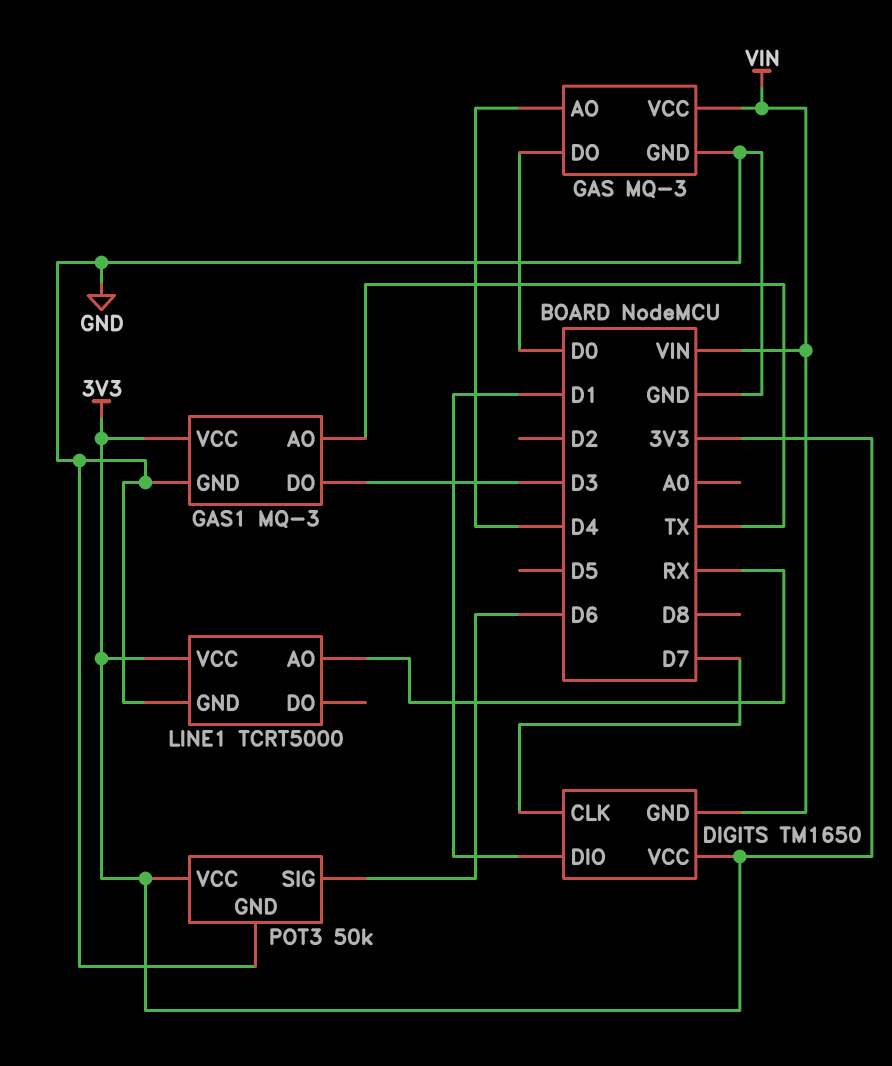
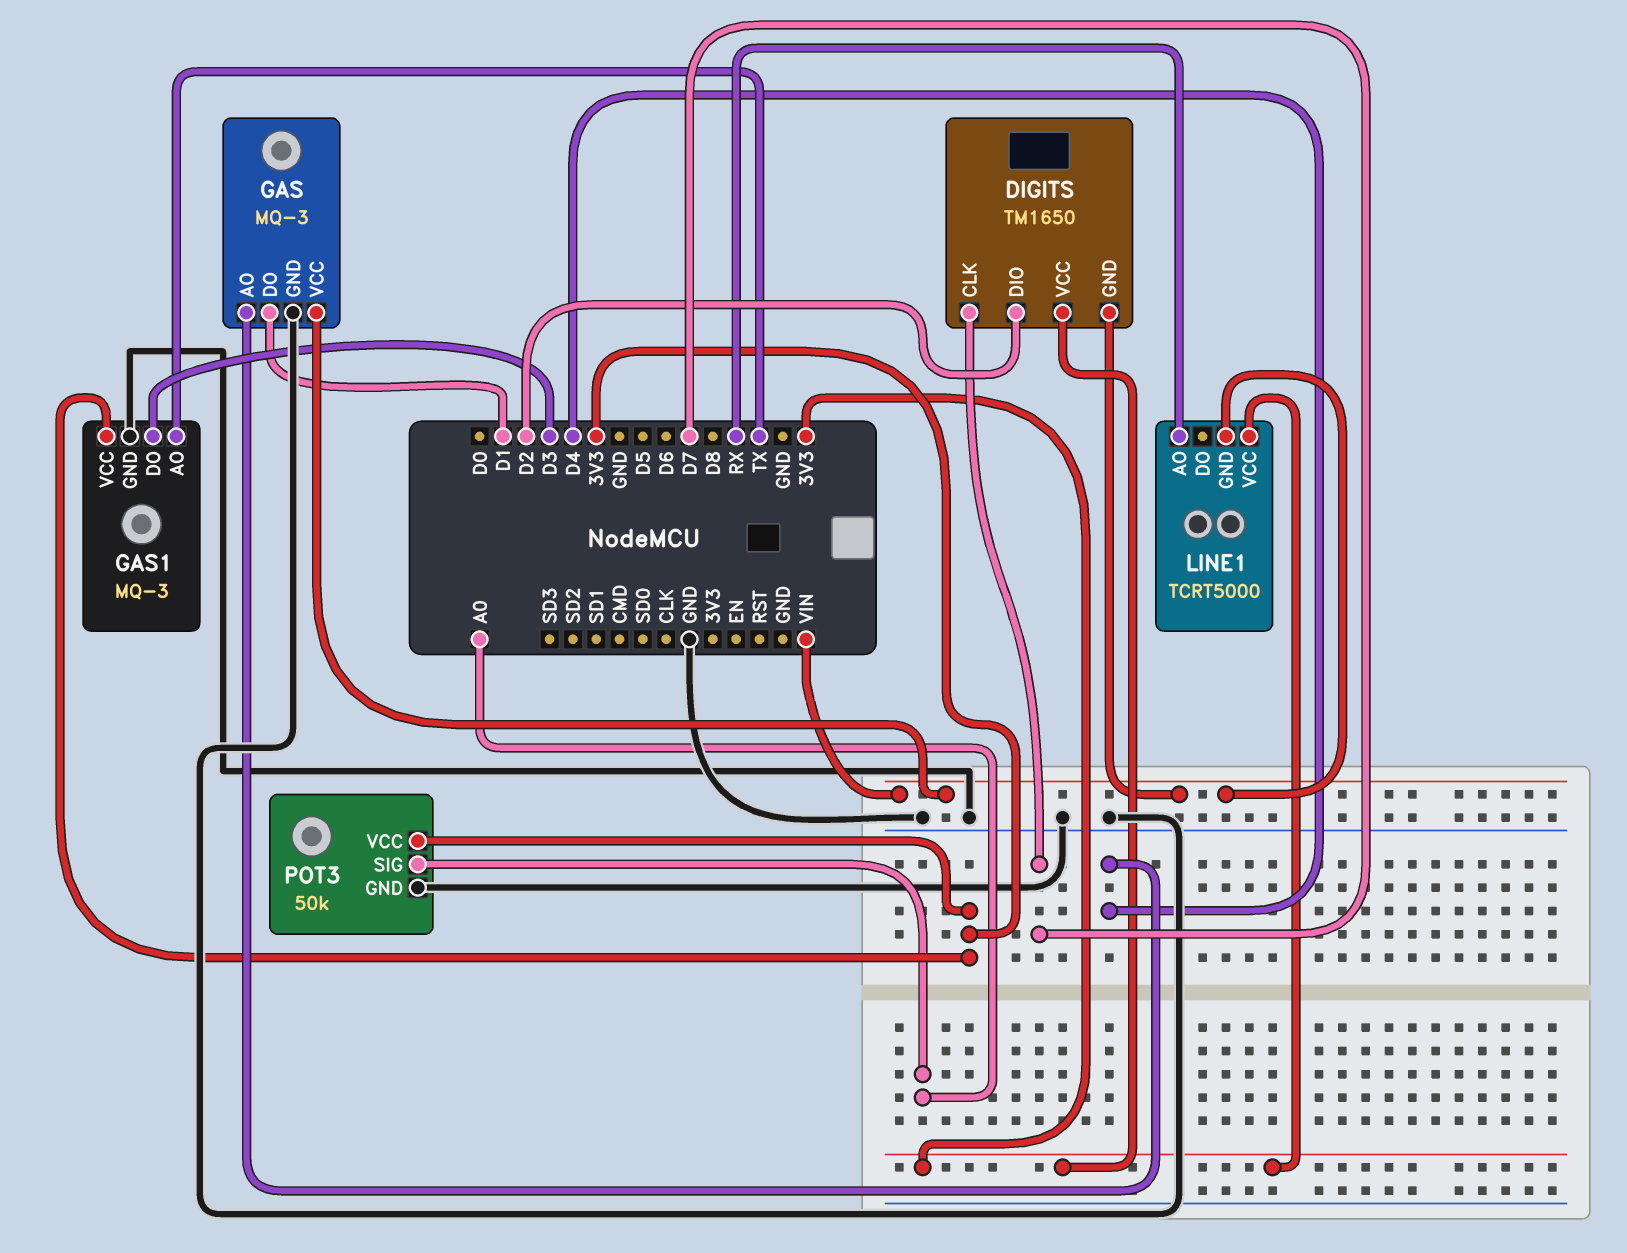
DIGITS pin DIO: D1 -> D2
GAS pin DO: D0 -> D1
LINE1 pin GND: GND -> VIN
POT3 pin SIG: D6 -> A0

